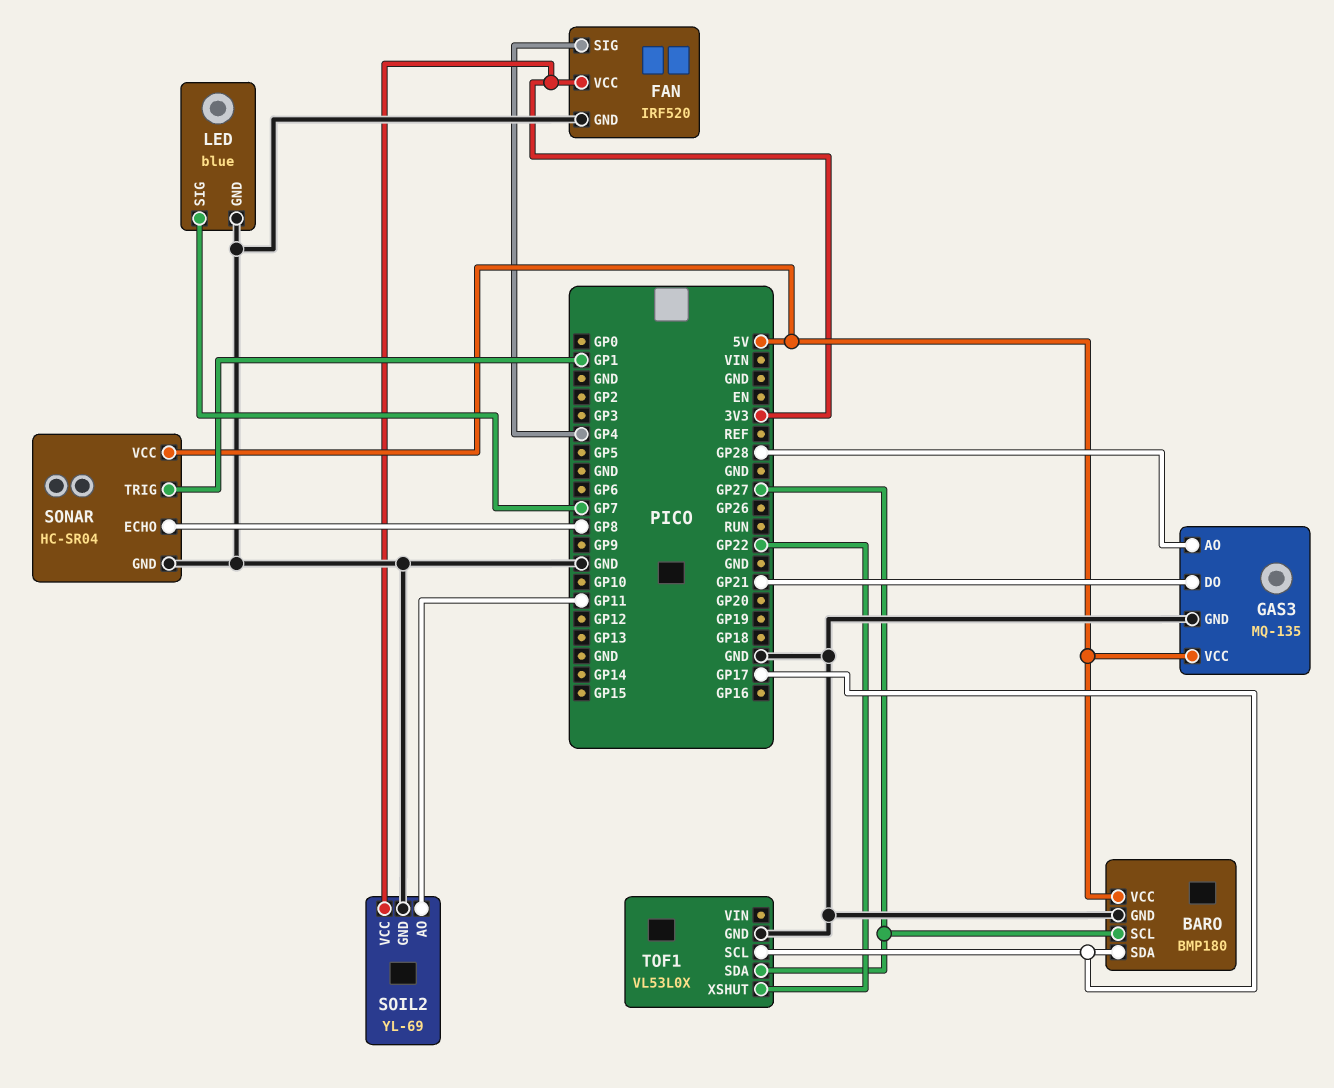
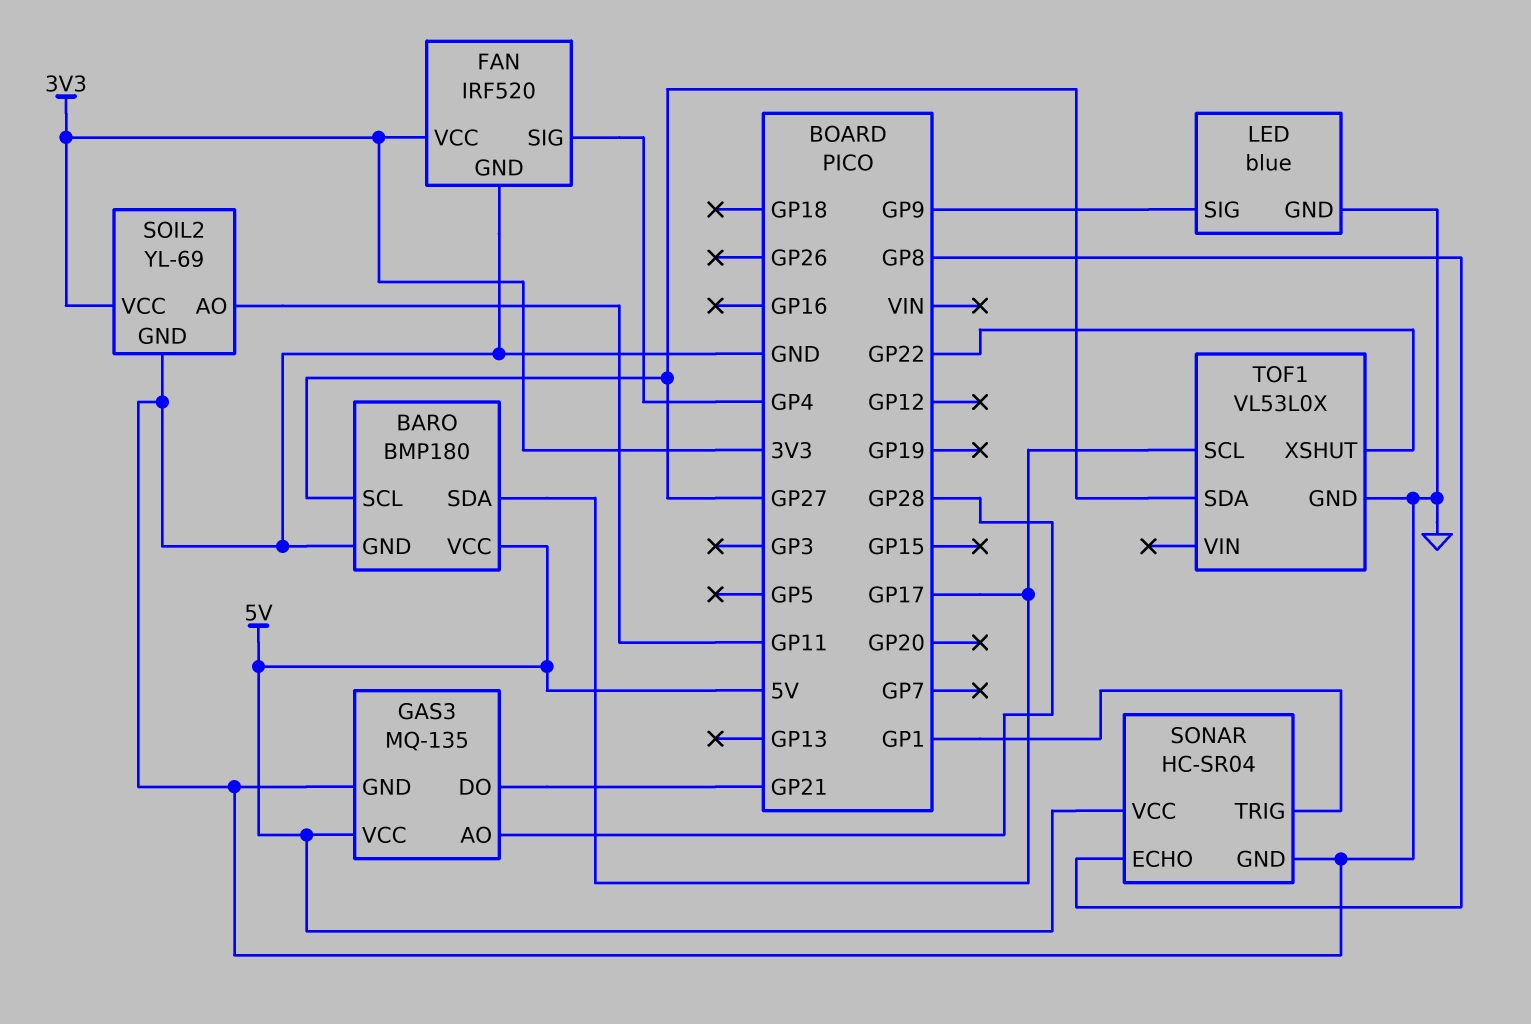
LED pin SIG: GP7 -> GP9

